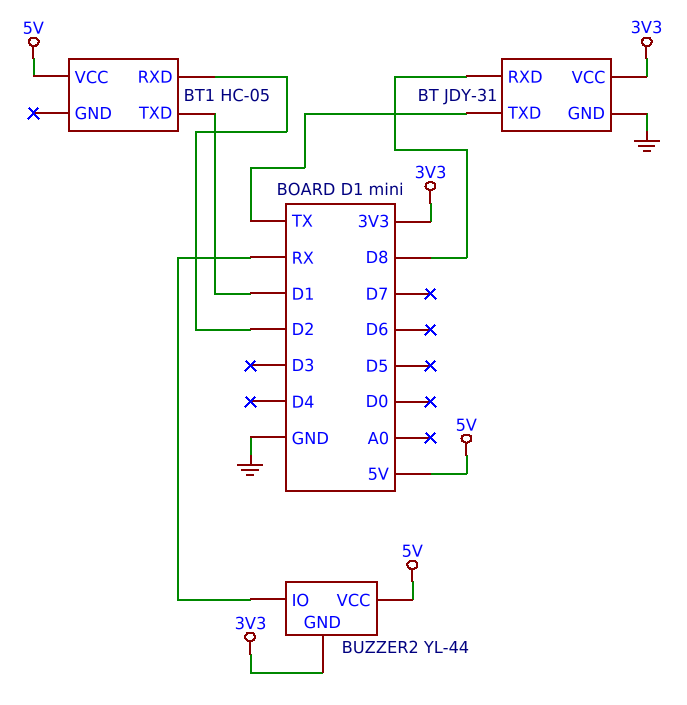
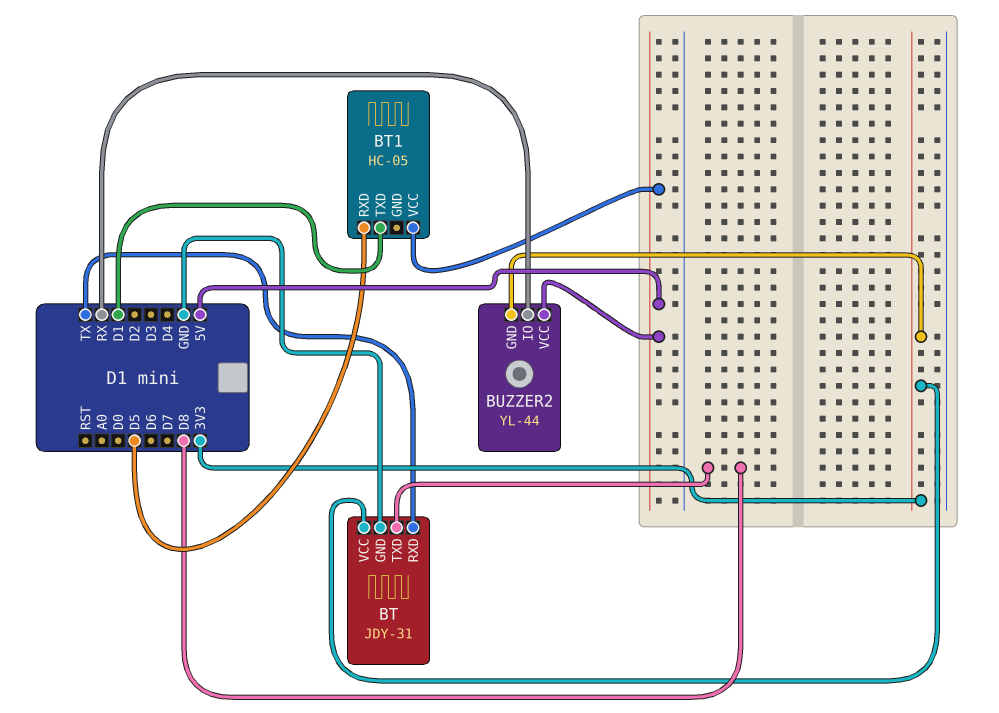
BT pin RXD: D8 -> TX
BT pin TXD: TX -> D8
BT1 pin RXD: D2 -> D5

